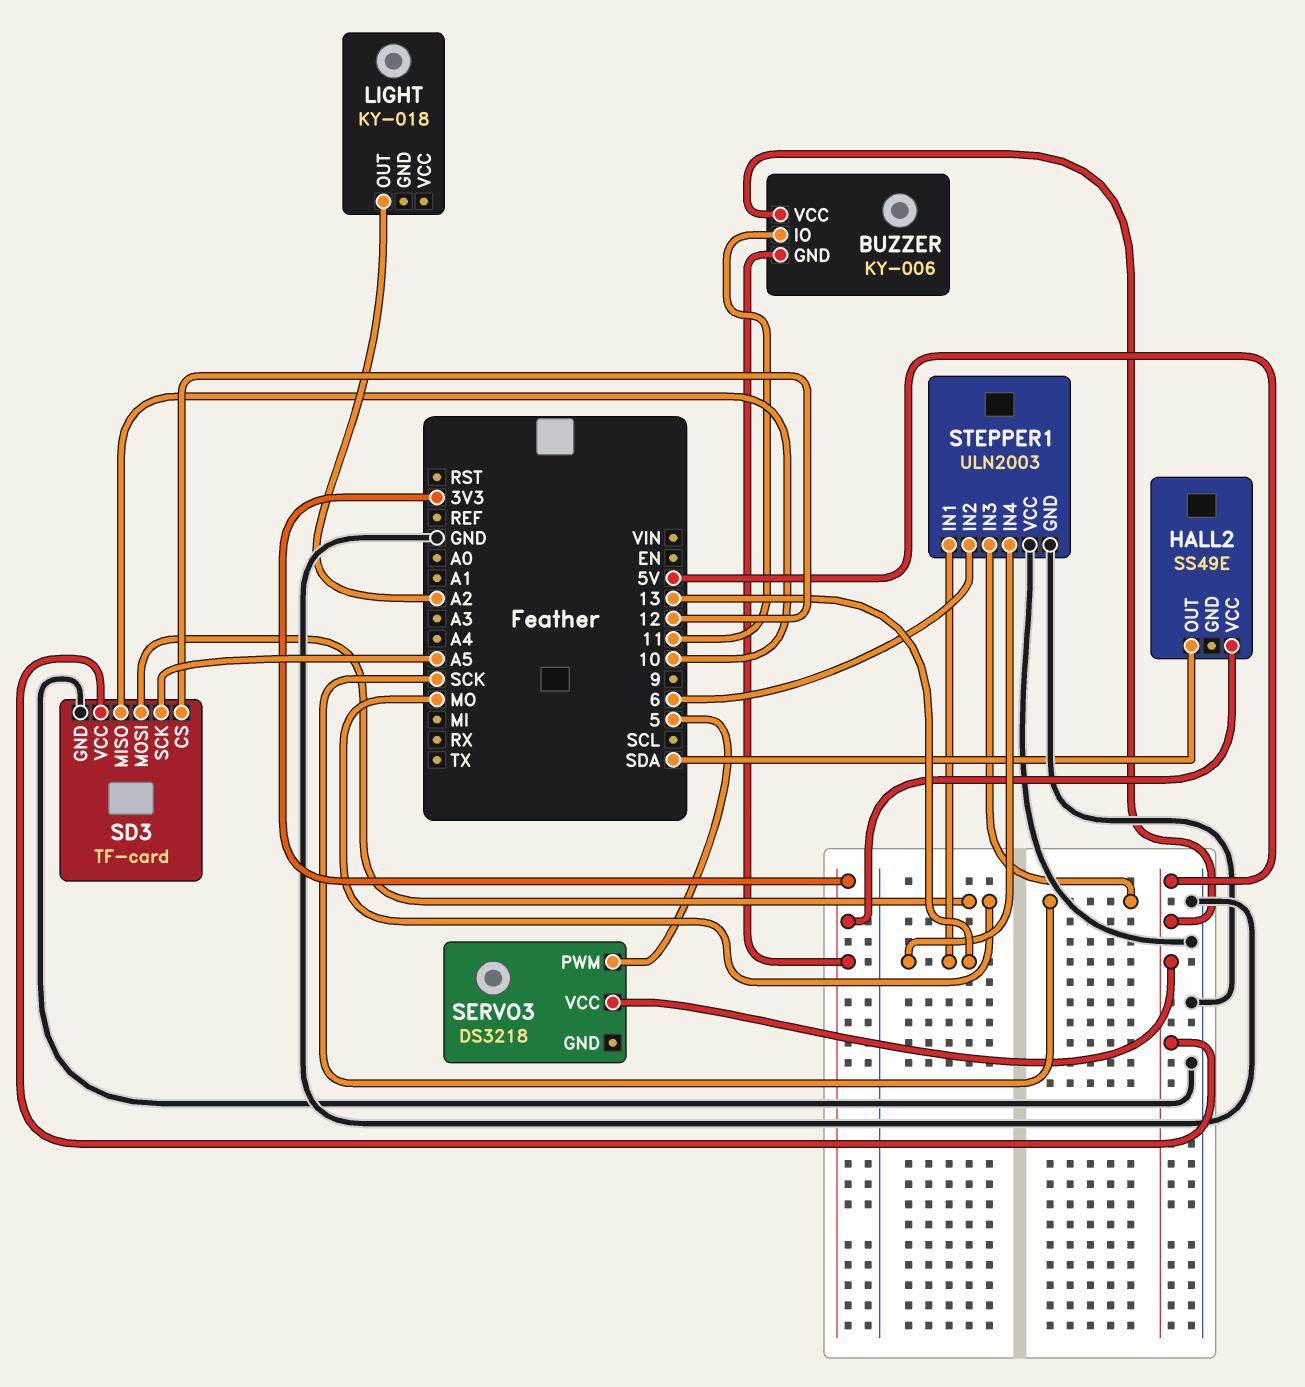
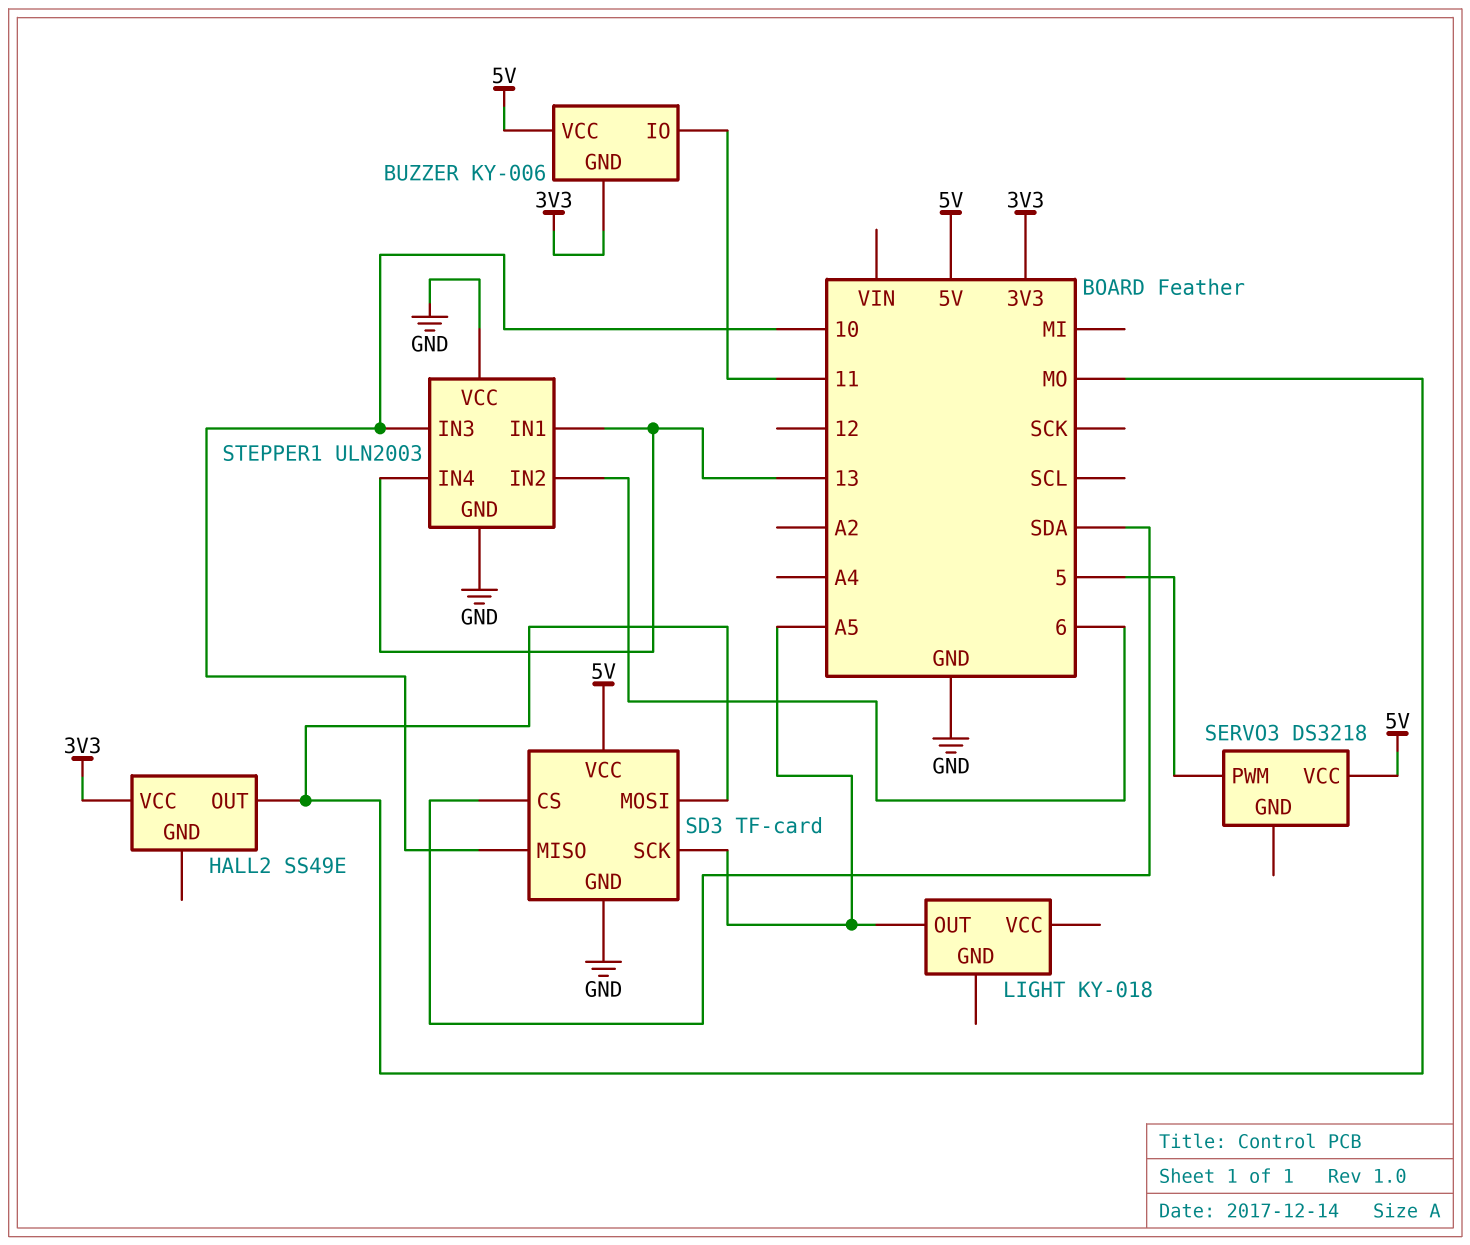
HALL2 pin OUT: SDA -> MO
LIGHT pin OUT: A2 -> A5
SD3 pin CS: 12 -> SDA
STEPPER1 pin IN3: SCK -> 10

